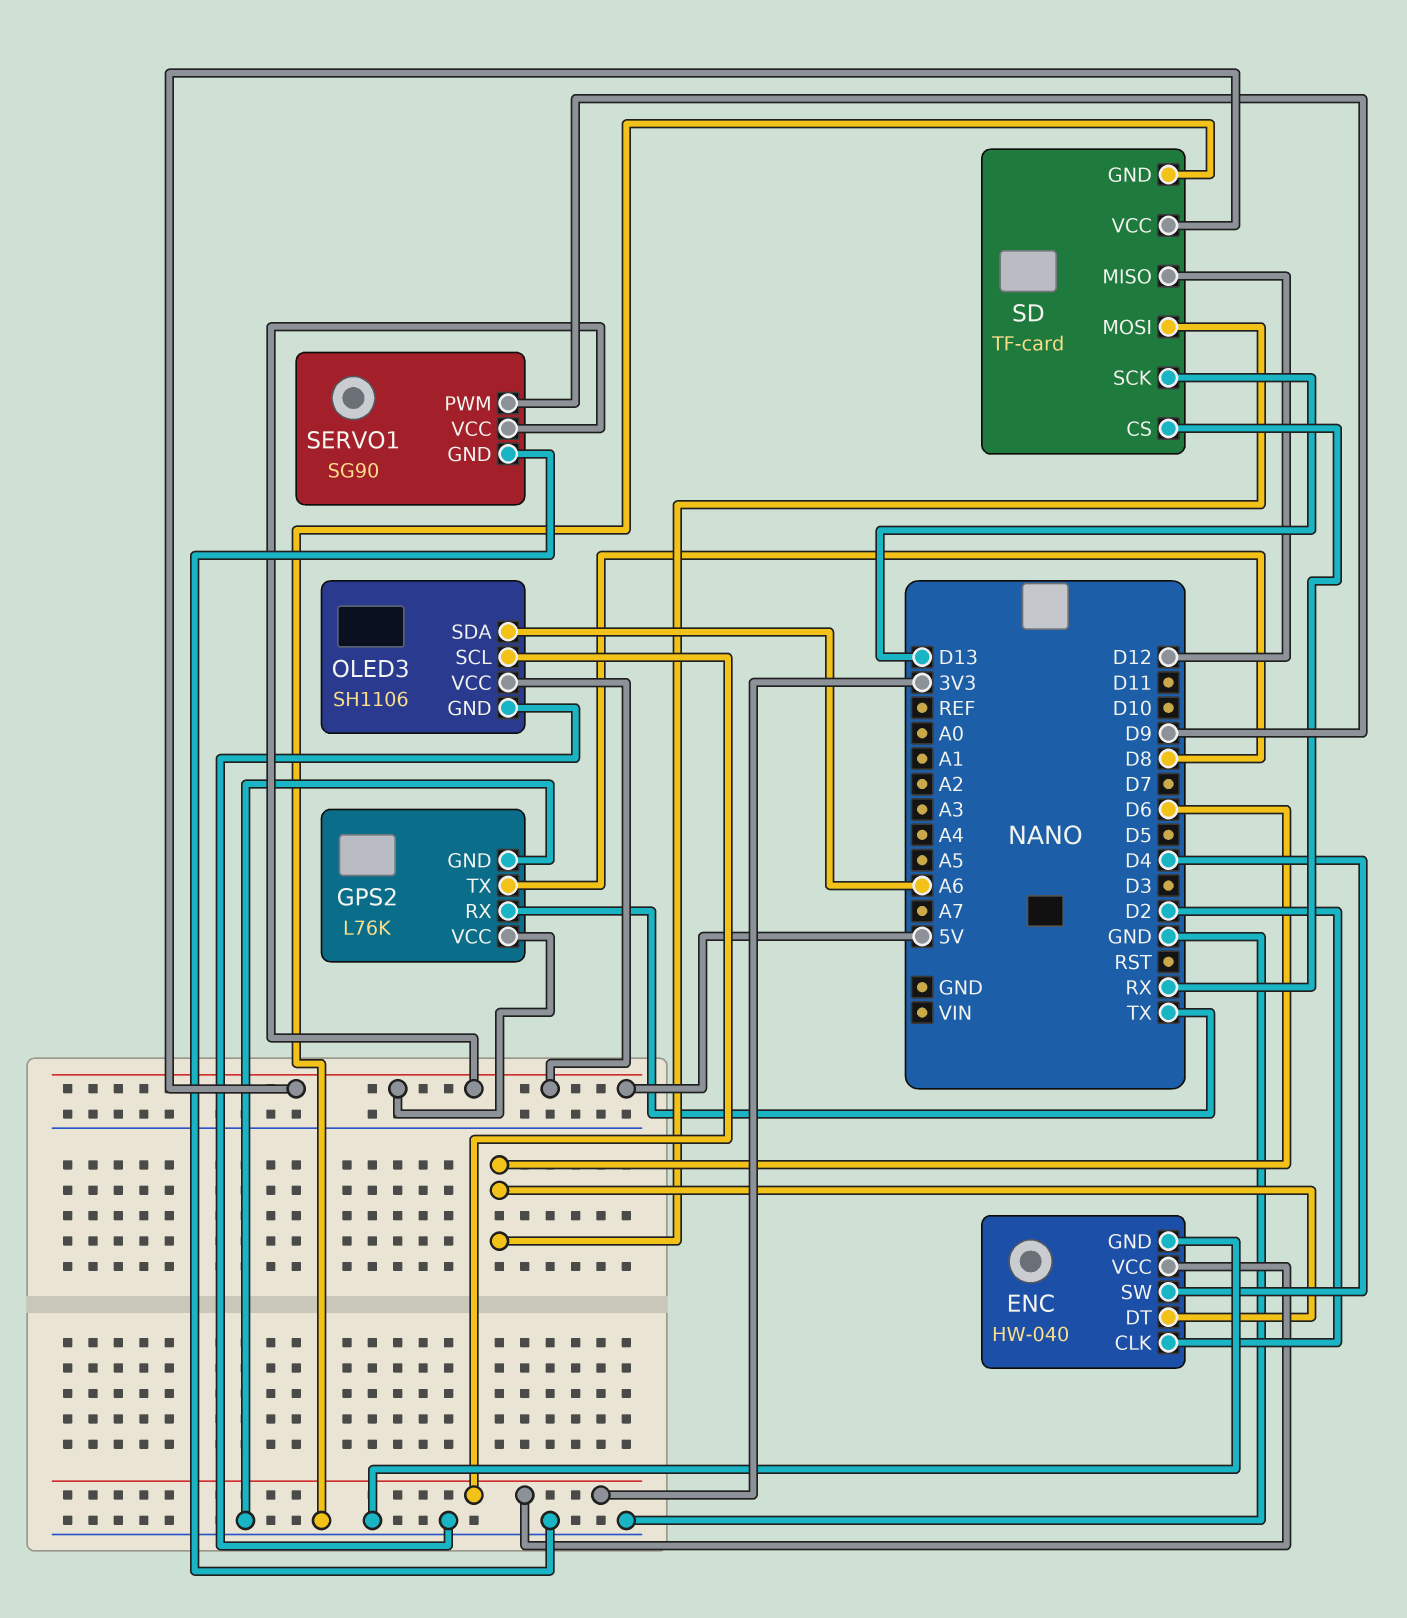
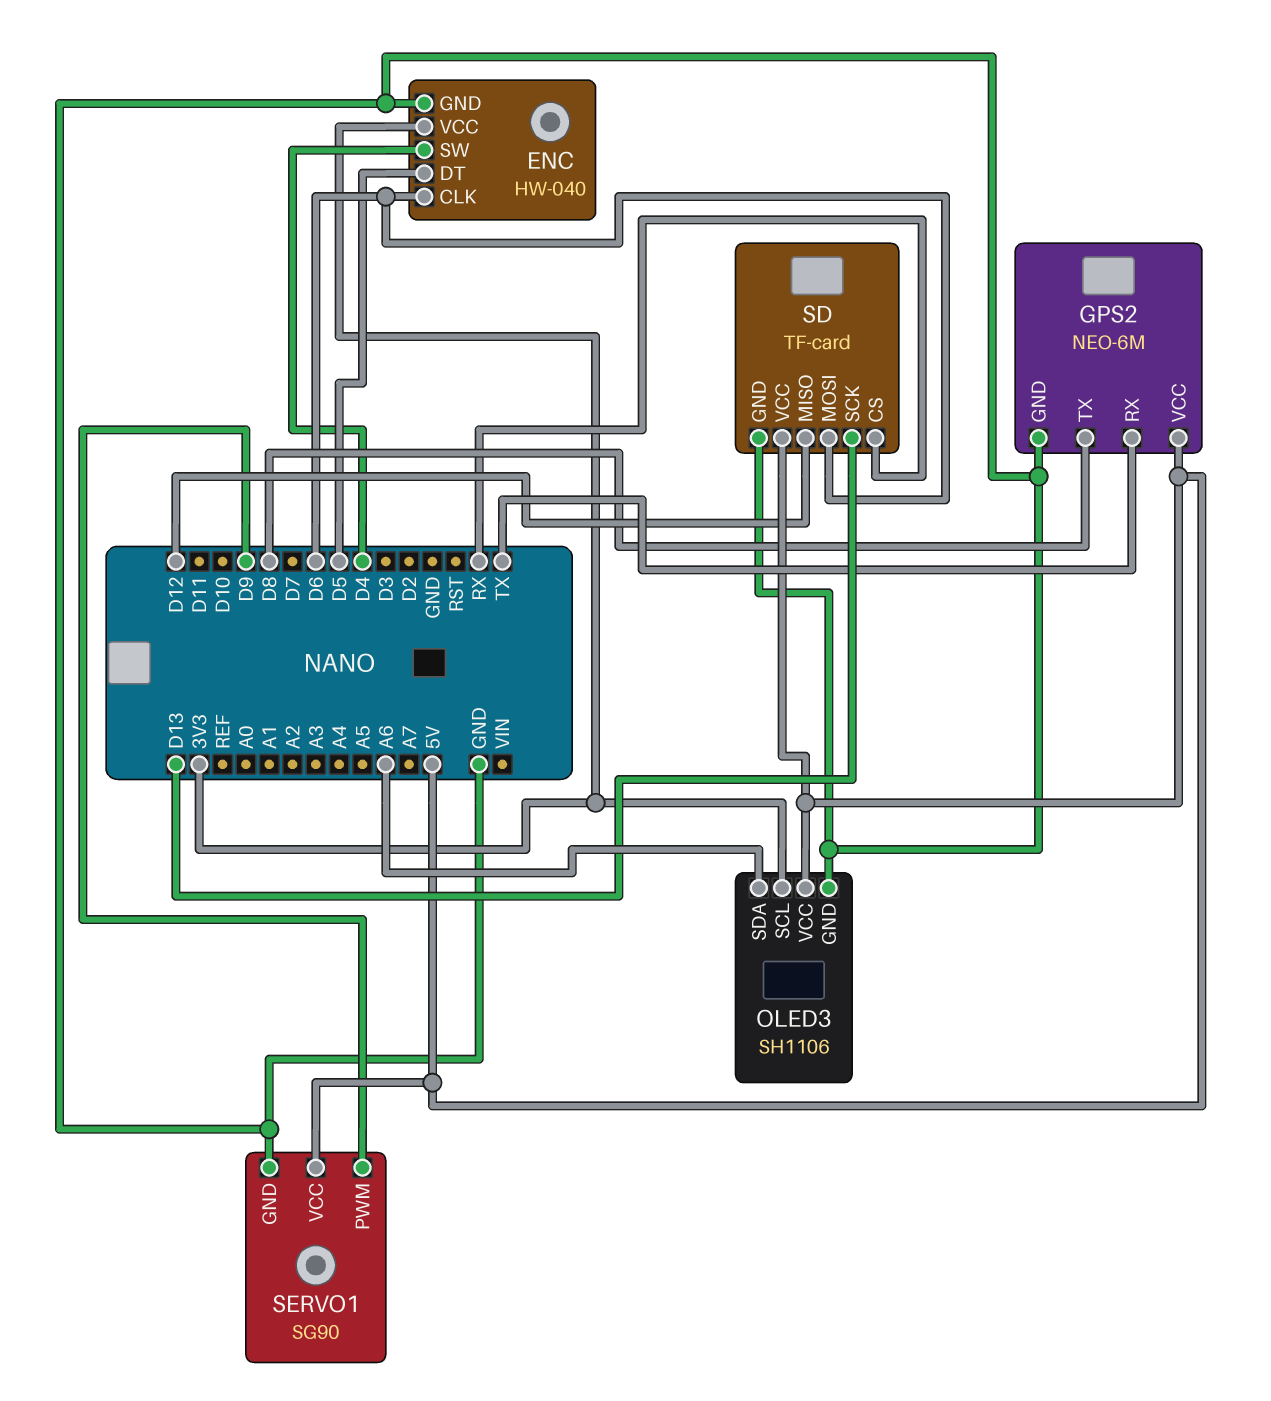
ENC pin CLK: D2 -> D6
ENC pin DT: D6 -> D5
GPS2: L76K -> NEO-6M

